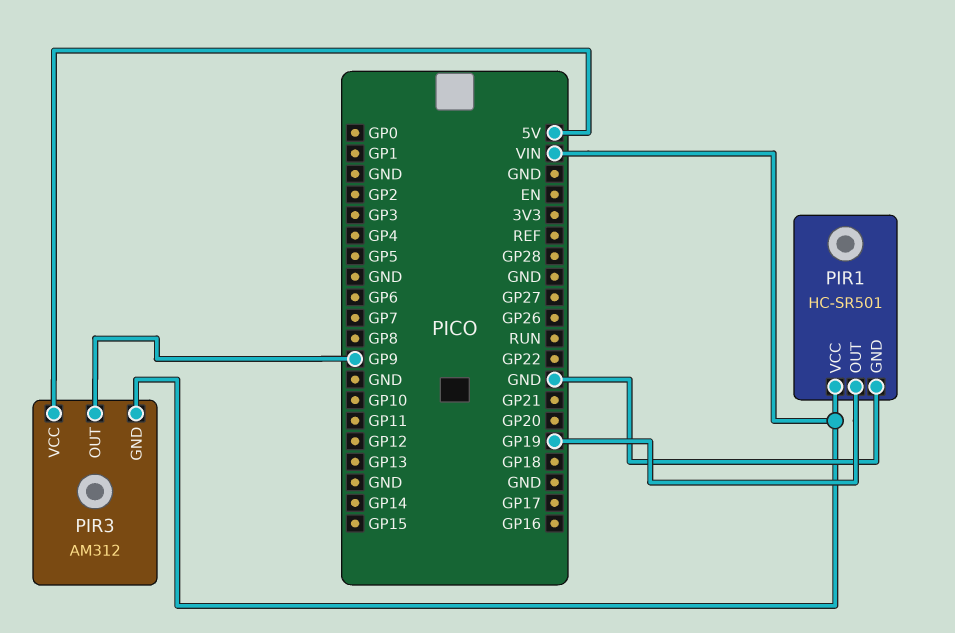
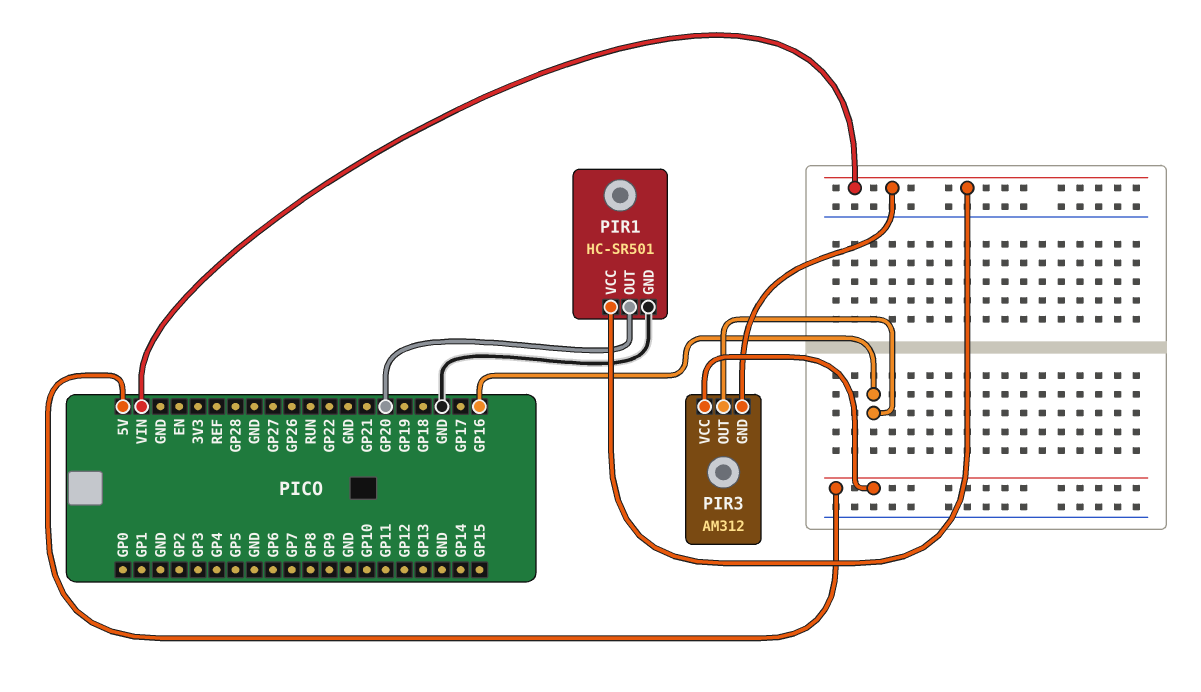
PIR1 pin OUT: GP19 -> GP20
PIR3 pin OUT: GP9 -> GP16

